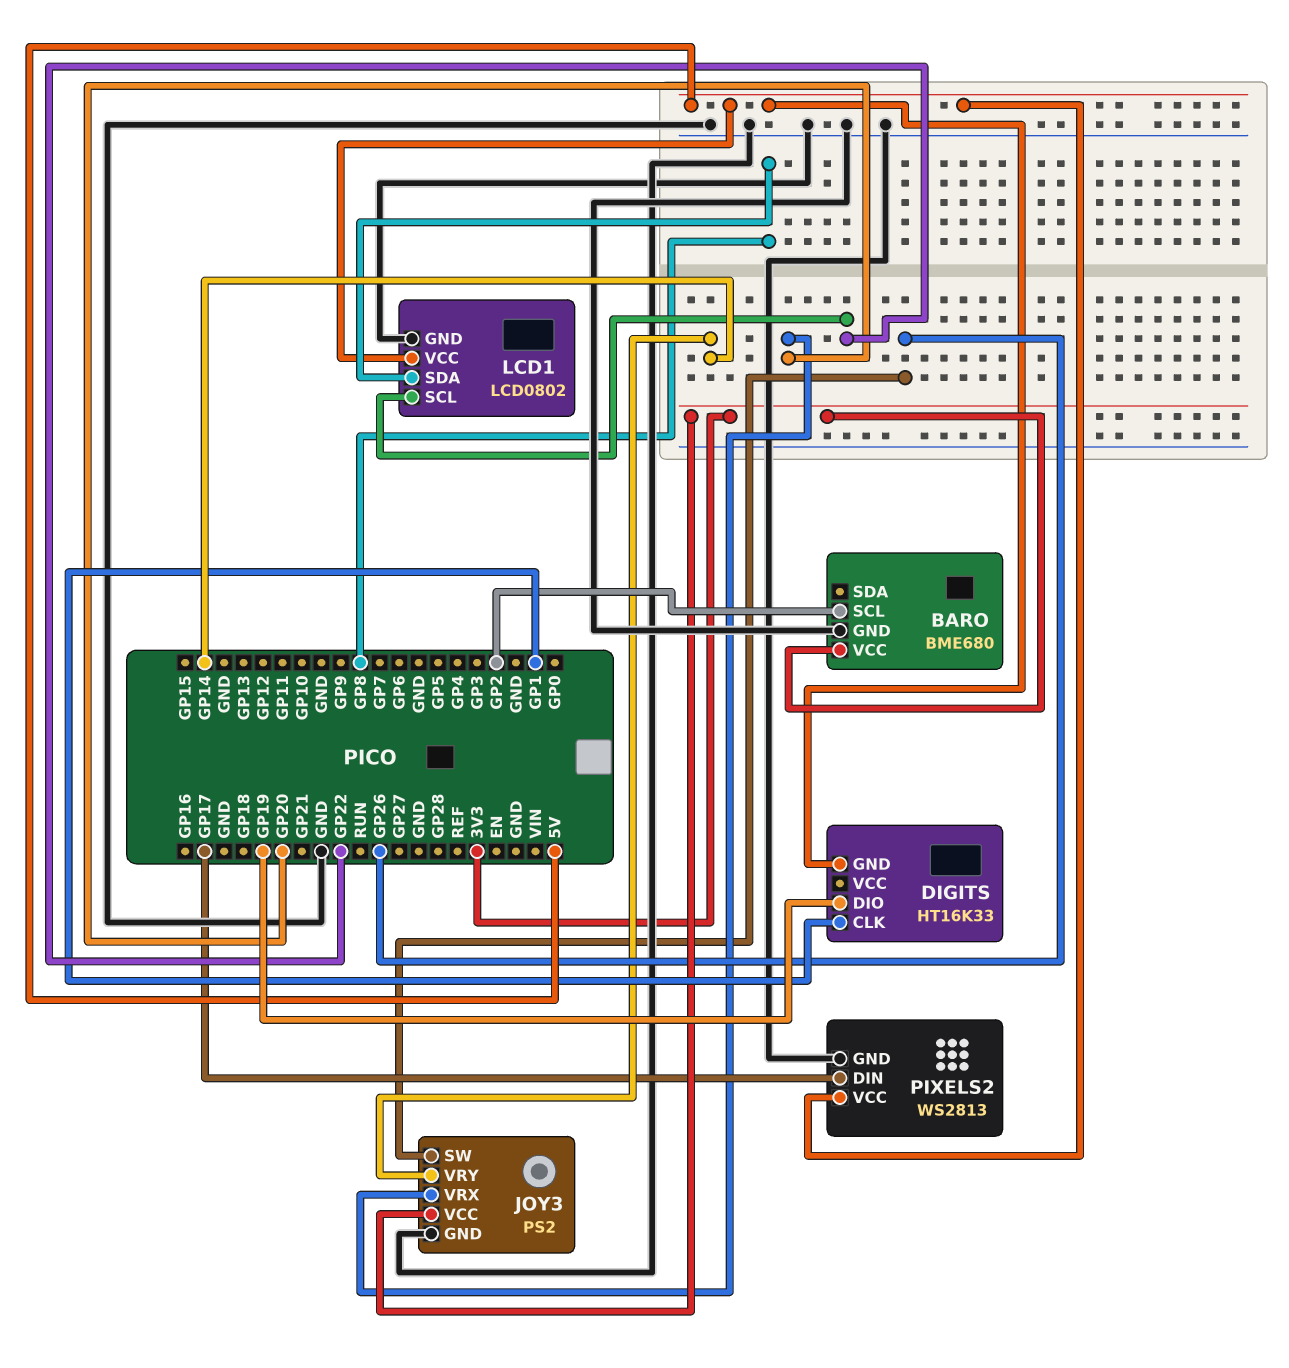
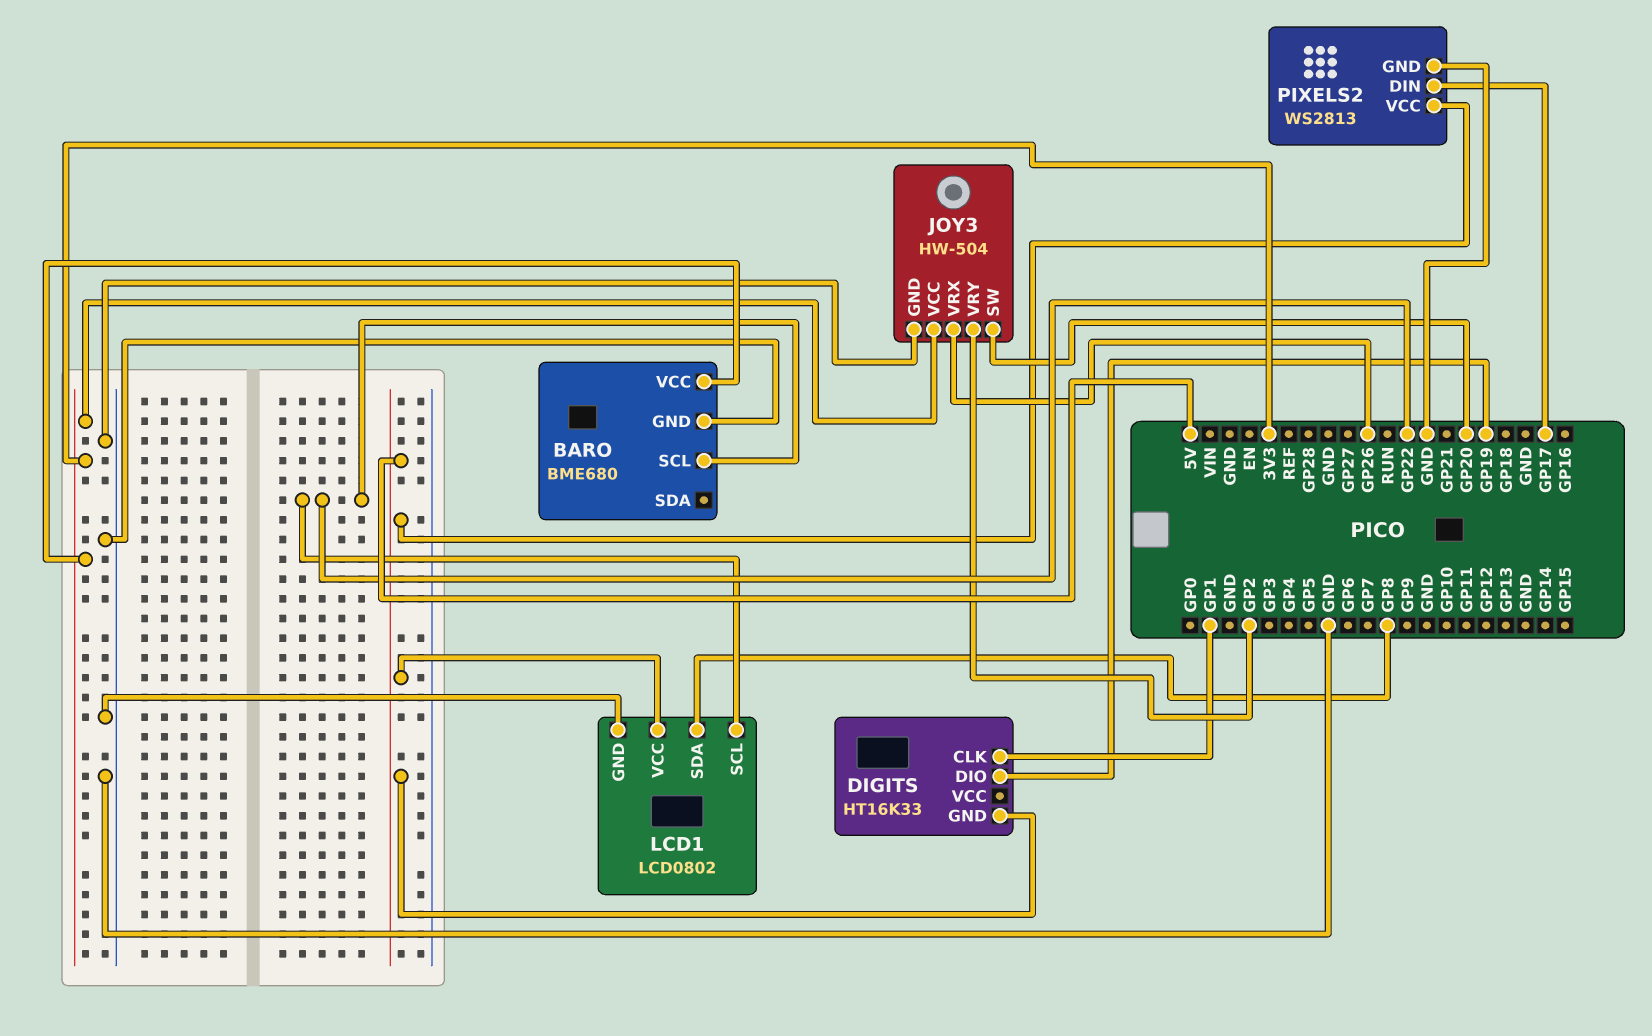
BARO pin SCL: GP2 -> GP22
JOY3: PS2 -> HW-504
JOY3 pin SW: GP26 -> GP20
JOY3 pin VRX: GP20 -> GP26
JOY3 pin VRY: GP14 -> GP2

